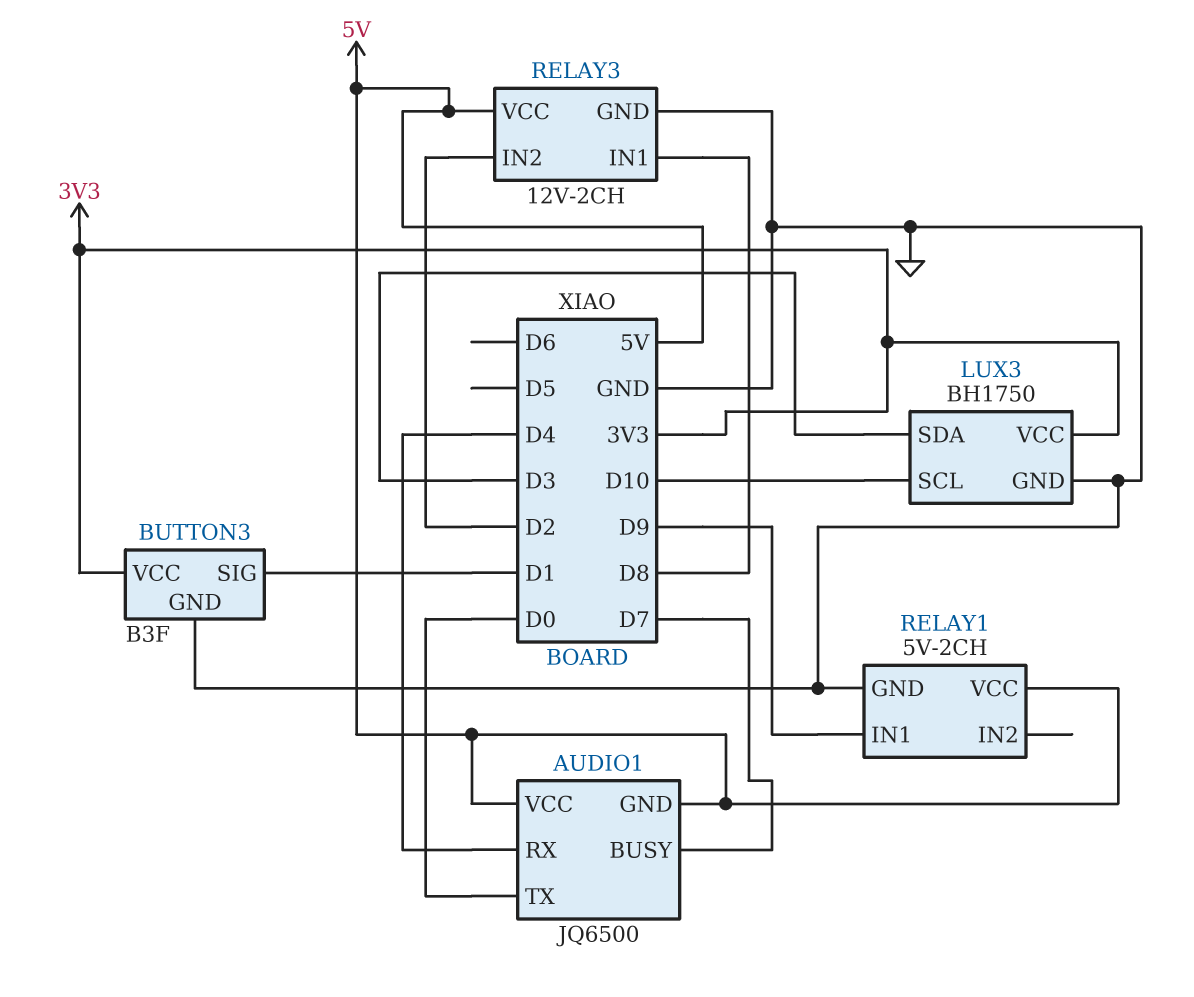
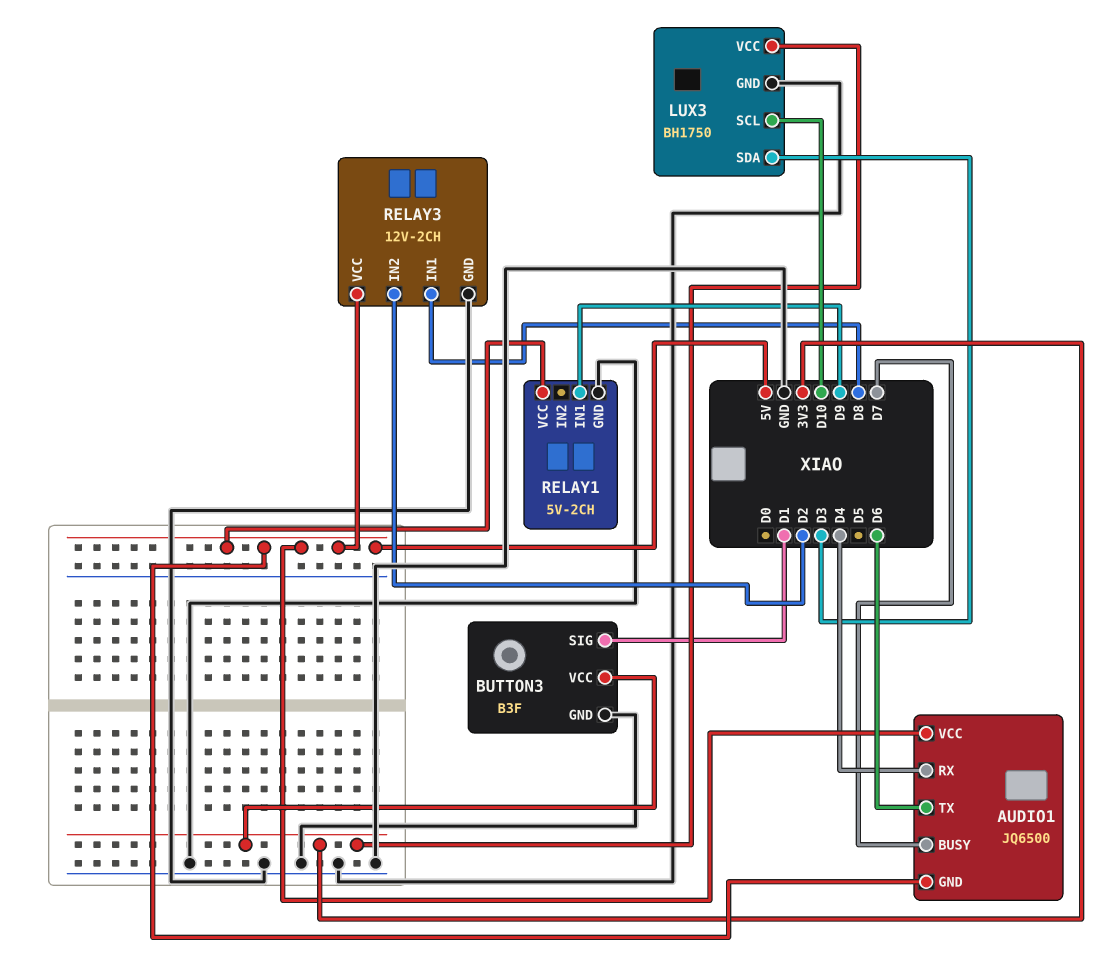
AUDIO1 pin TX: D0 -> D6

